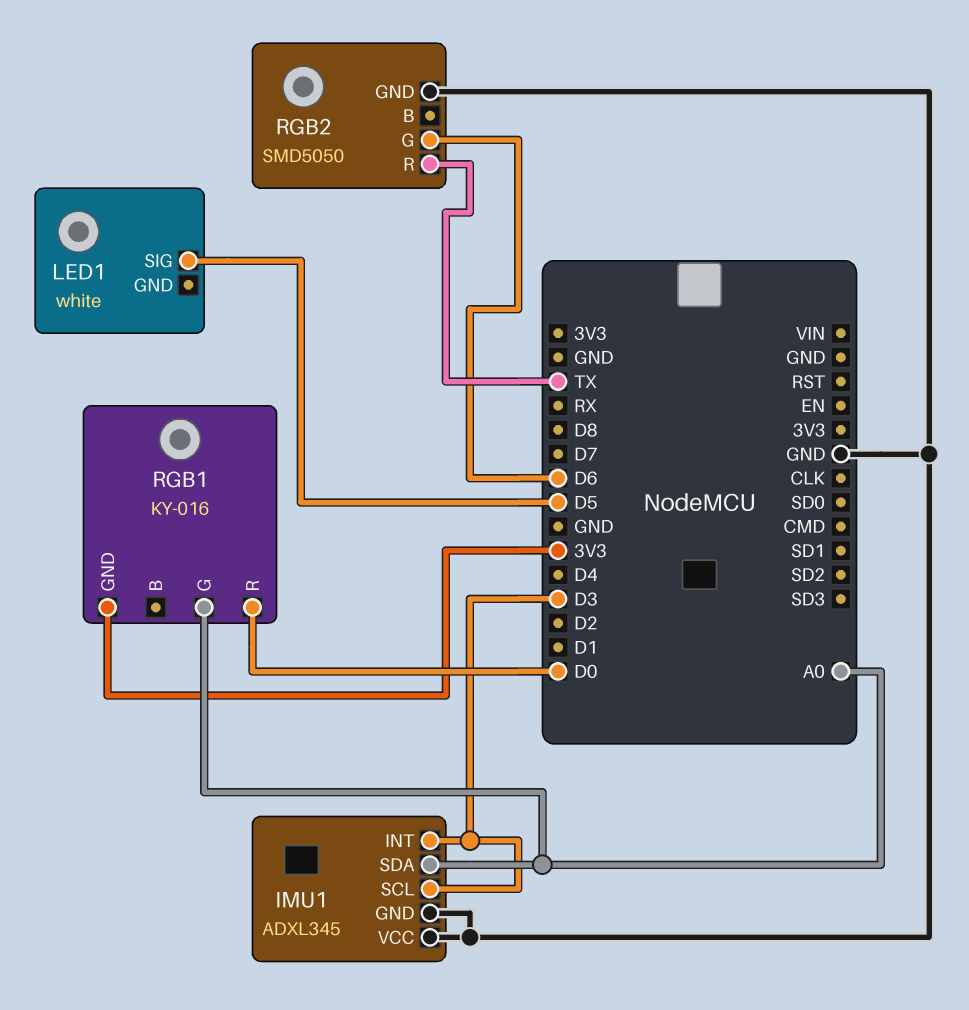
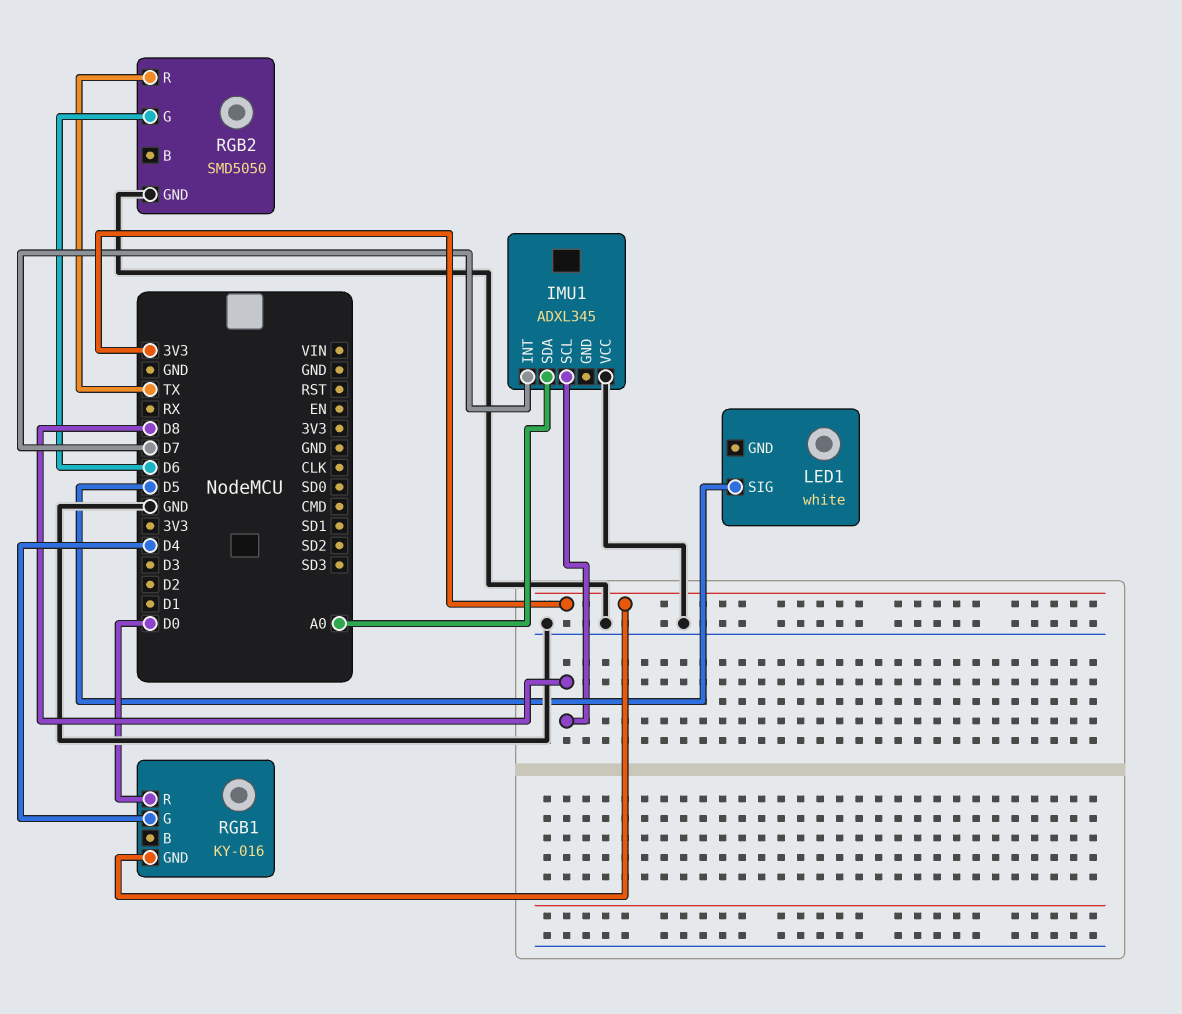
IMU1 pin GND: GND -> none
IMU1 pin INT: D3 -> D7
IMU1 pin SCL: D3 -> D8
RGB1 pin G: A0 -> D4

